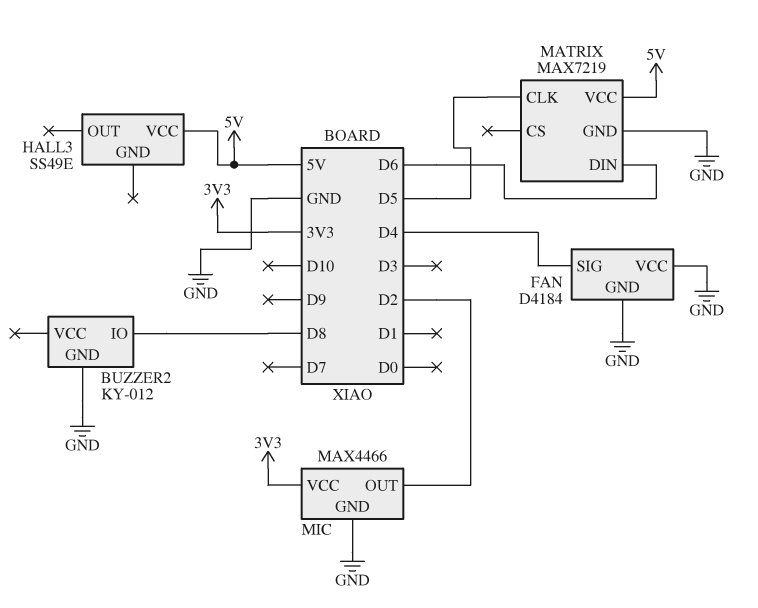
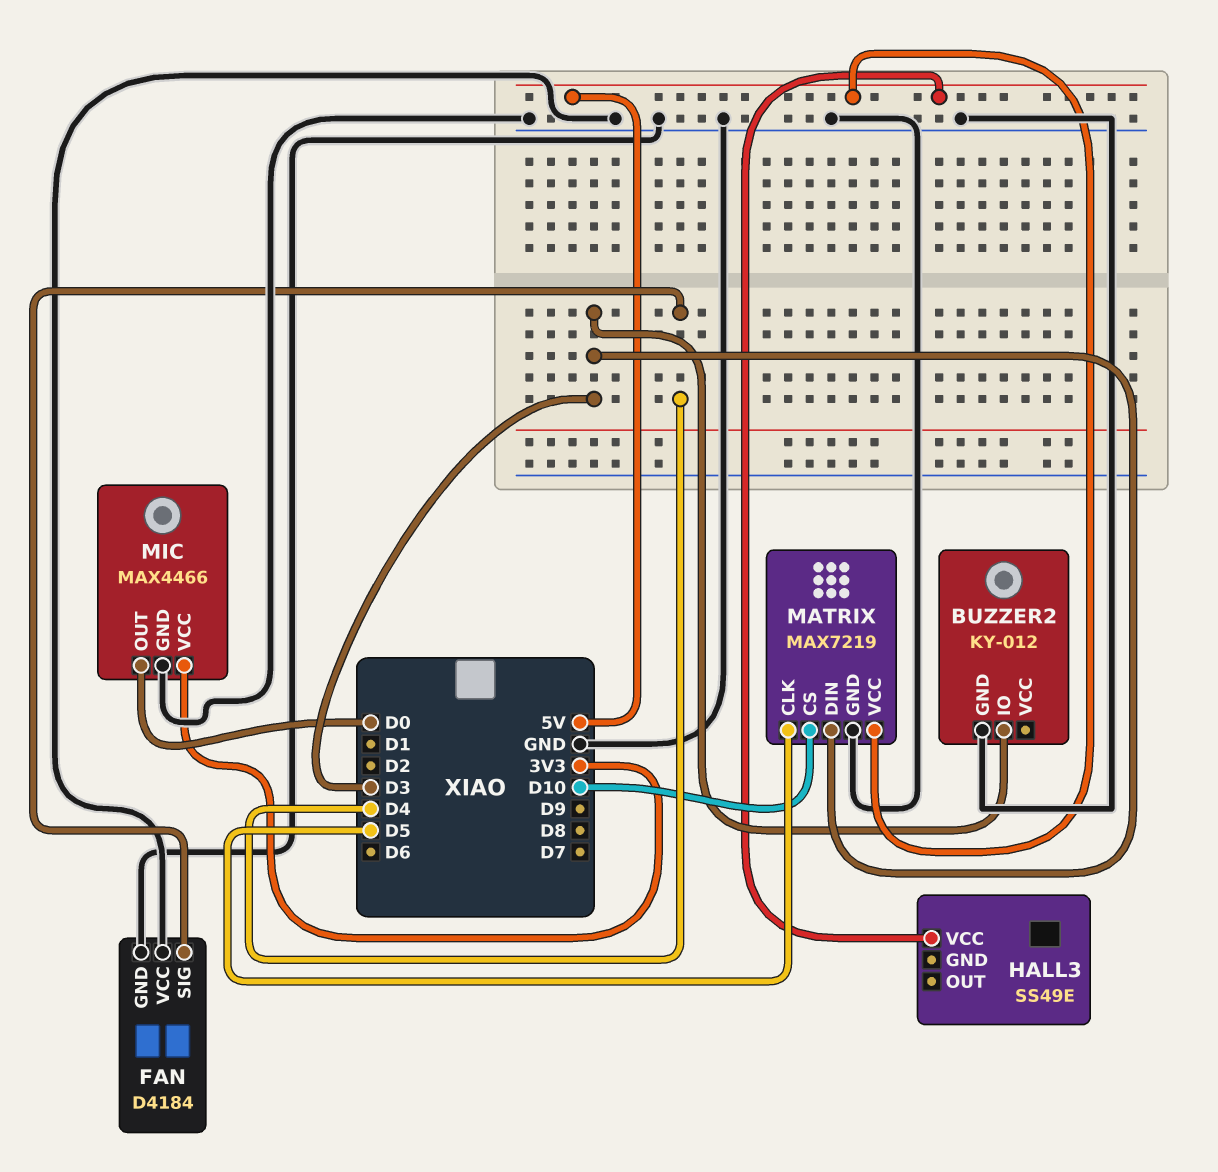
BUZZER2 pin IO: D8 -> D3
MATRIX pin CS: none -> D10
MATRIX pin DIN: D6 -> D3
MIC pin OUT: D2 -> D0

